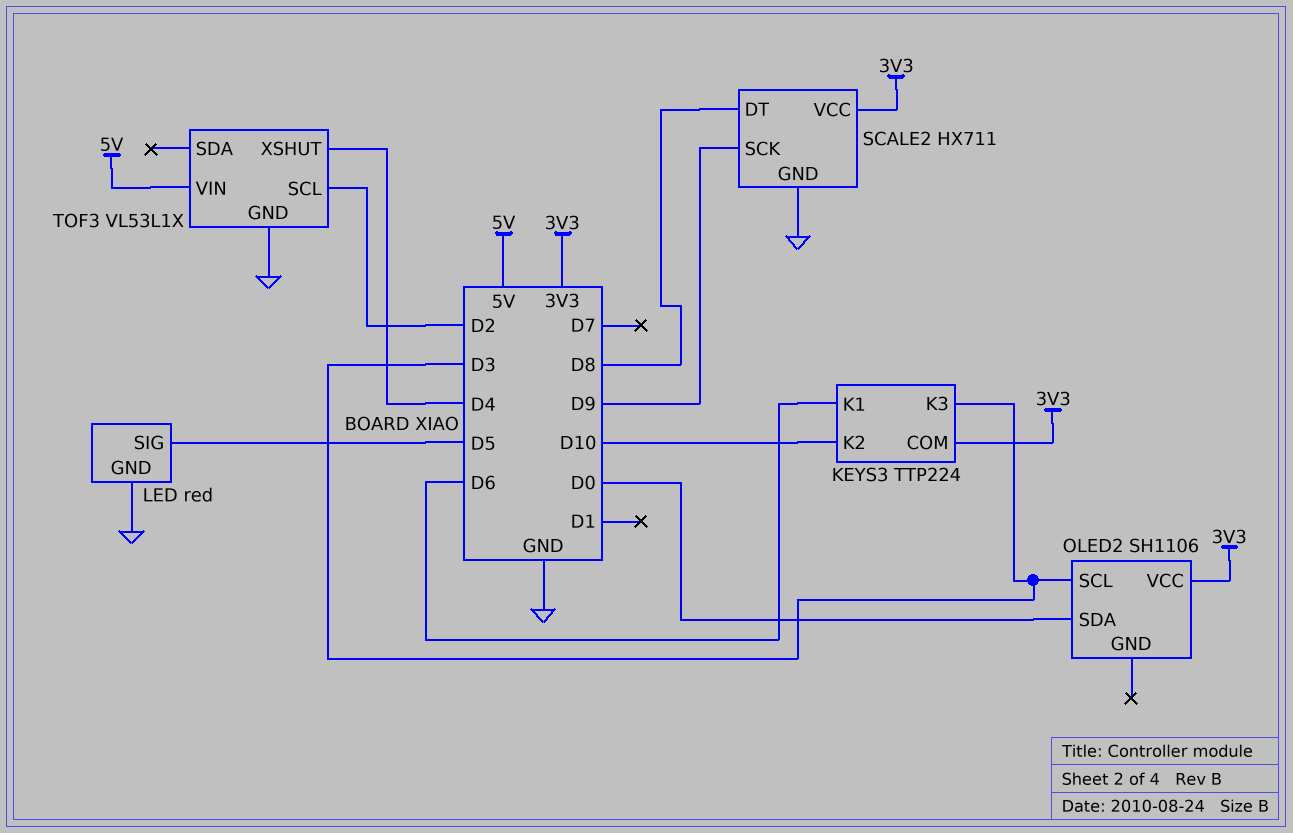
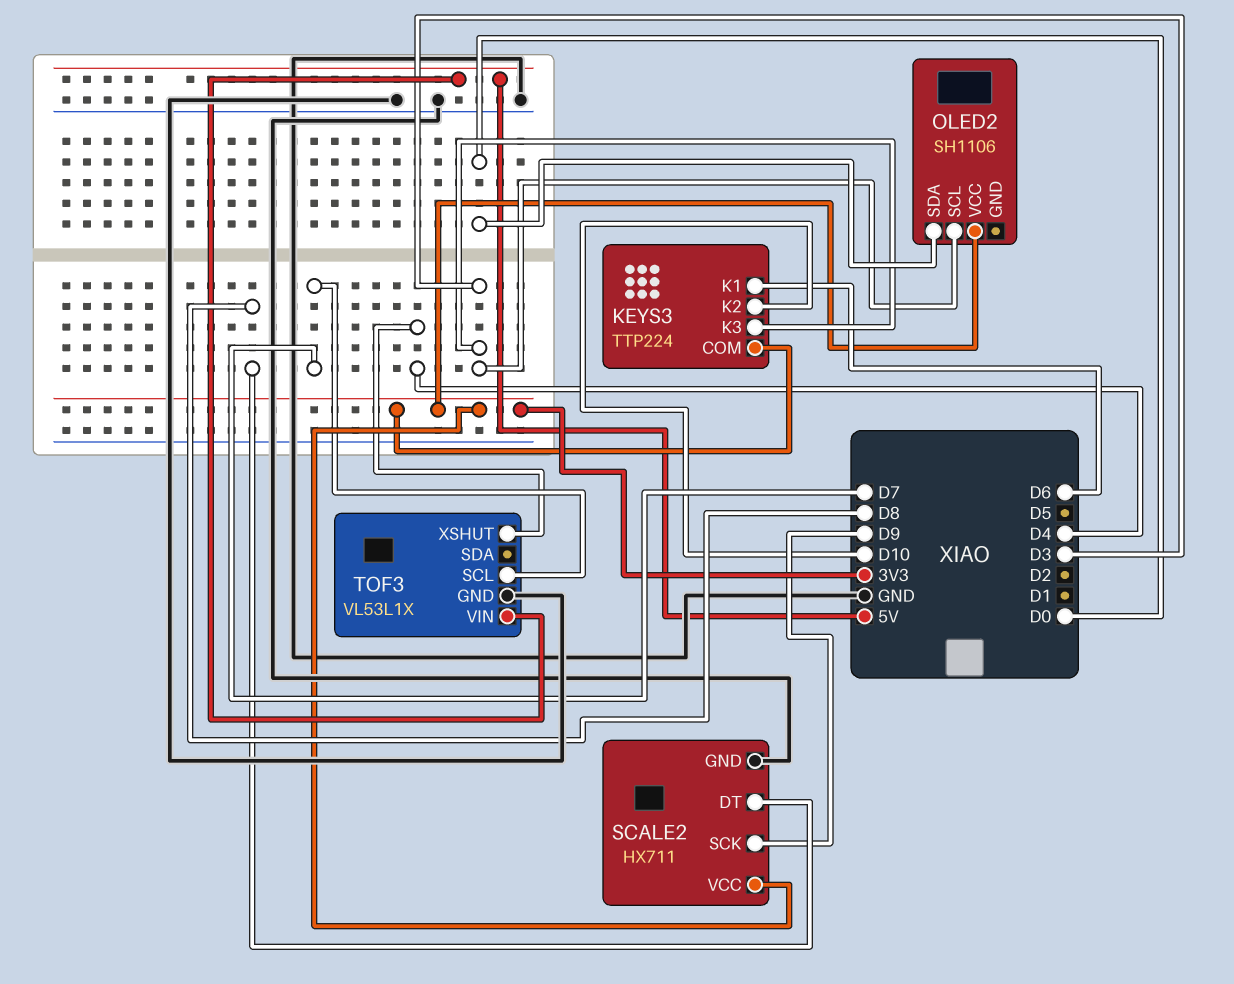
LED: red -> none
LED pin GND: GND -> none
LED pin SIG: D5 -> none
TOF3 pin SCL: D2 -> D7

